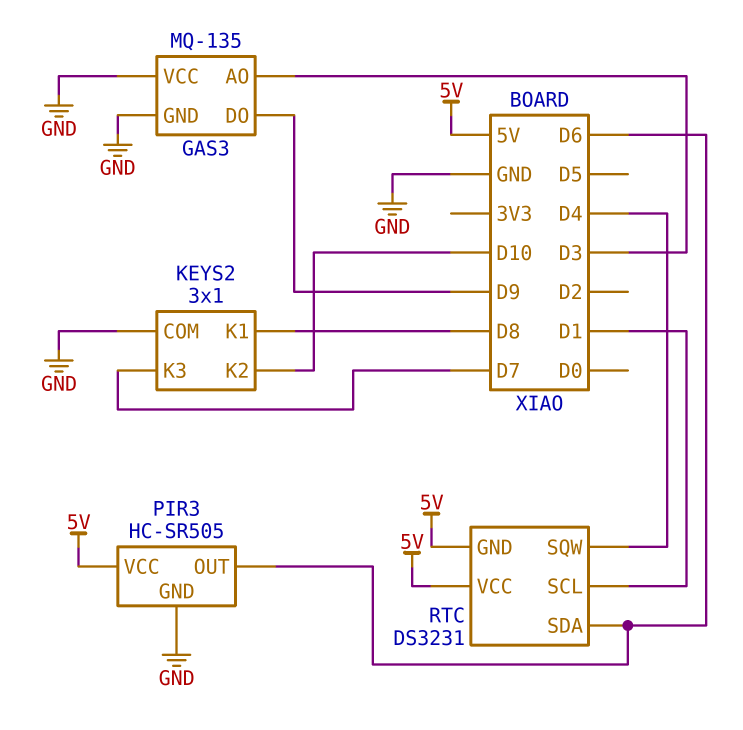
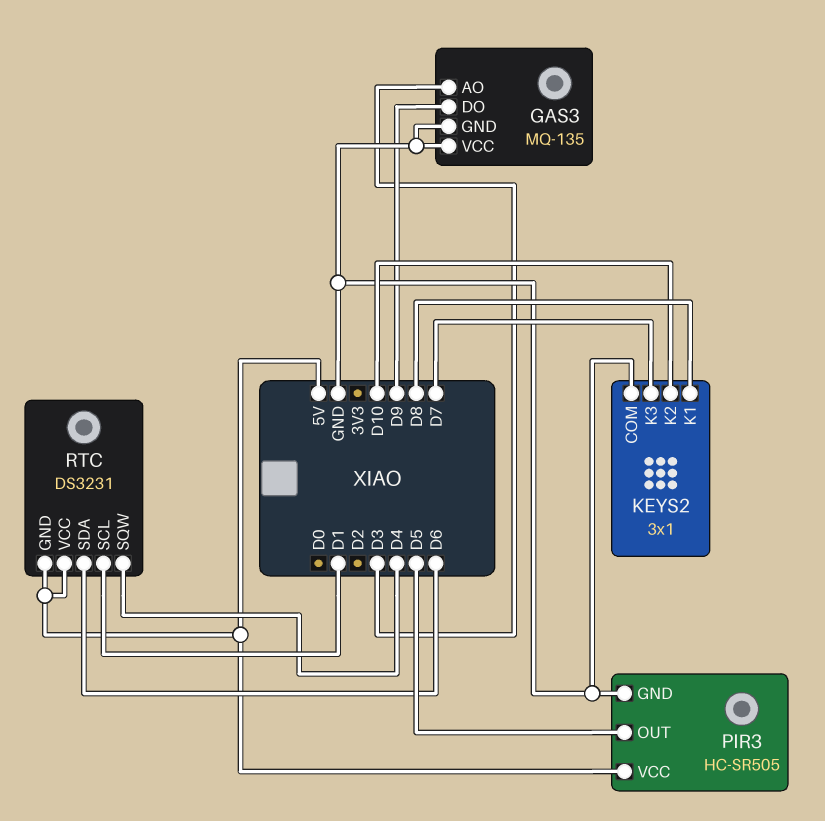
PIR3 pin OUT: D6 -> D5

